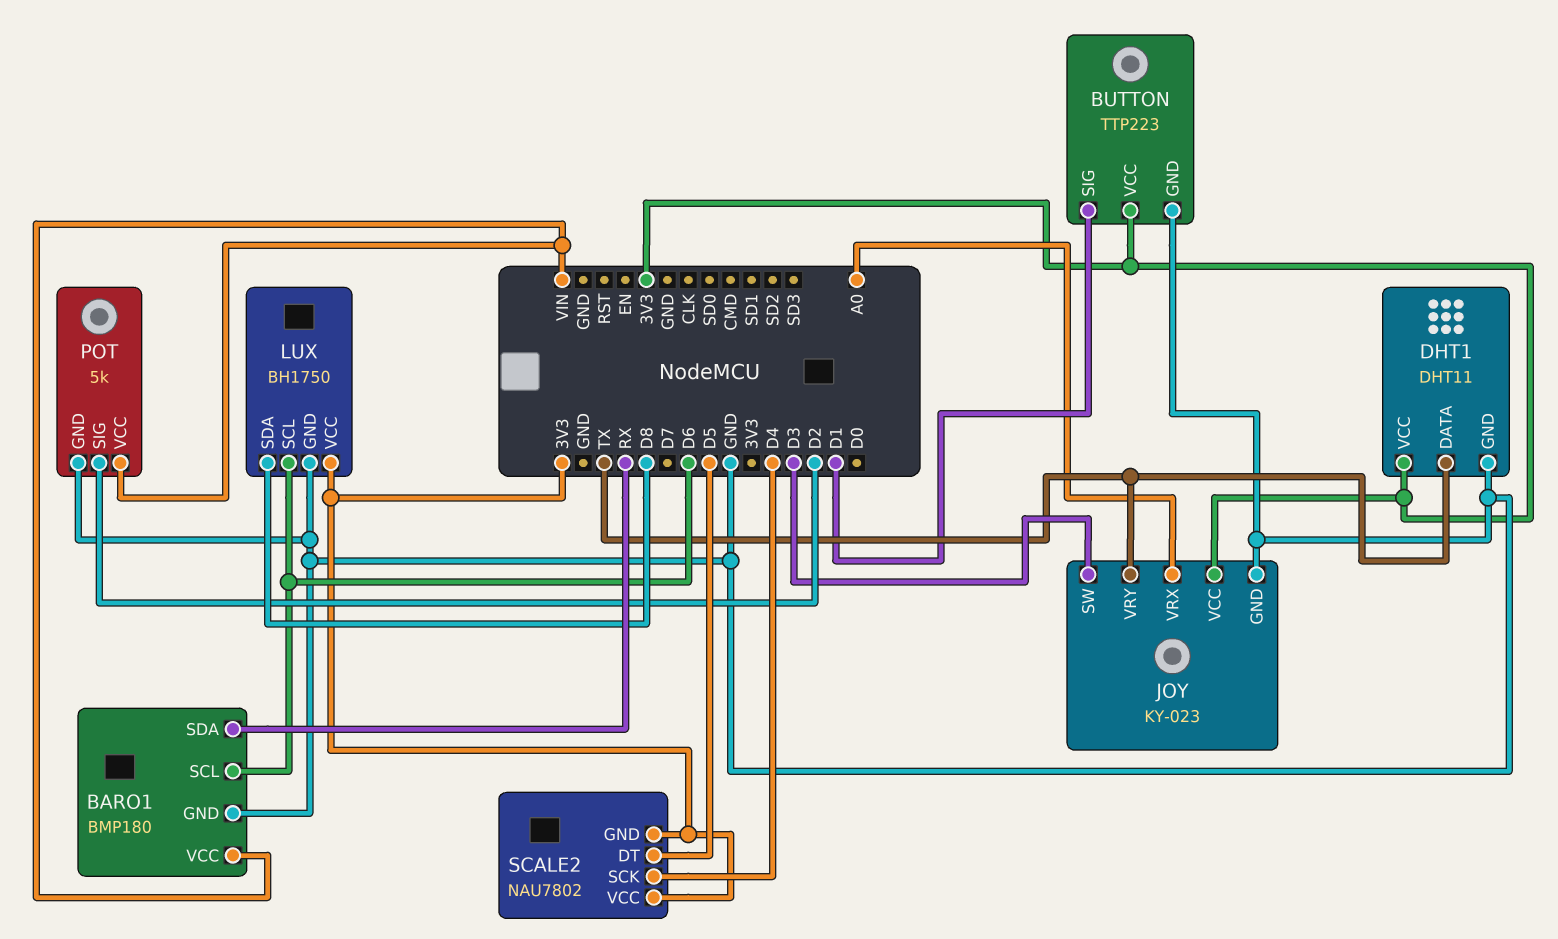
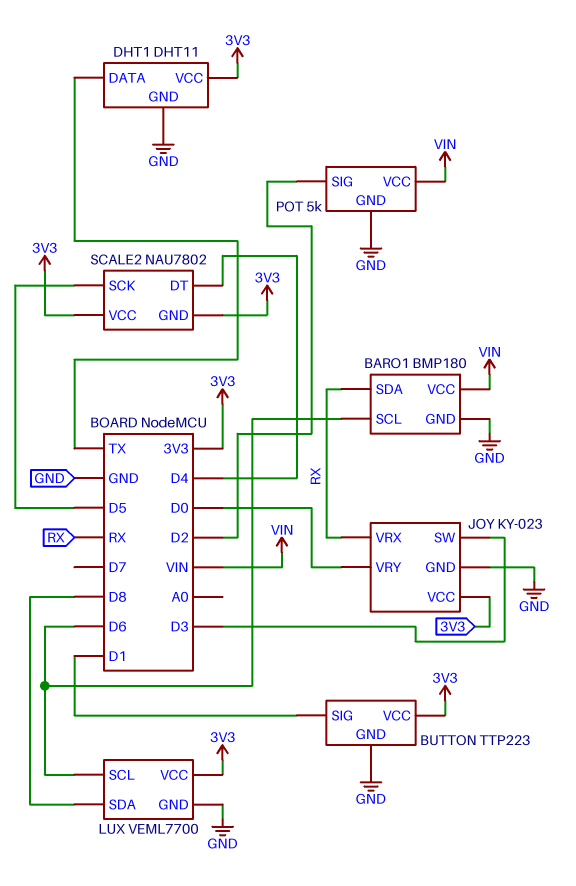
JOY pin VRX: A0 -> RX
JOY pin VRY: TX -> D0
LUX: BH1750 -> VEML7700
SCALE2 pin DT: D5 -> D4
SCALE2 pin SCK: D4 -> D5

